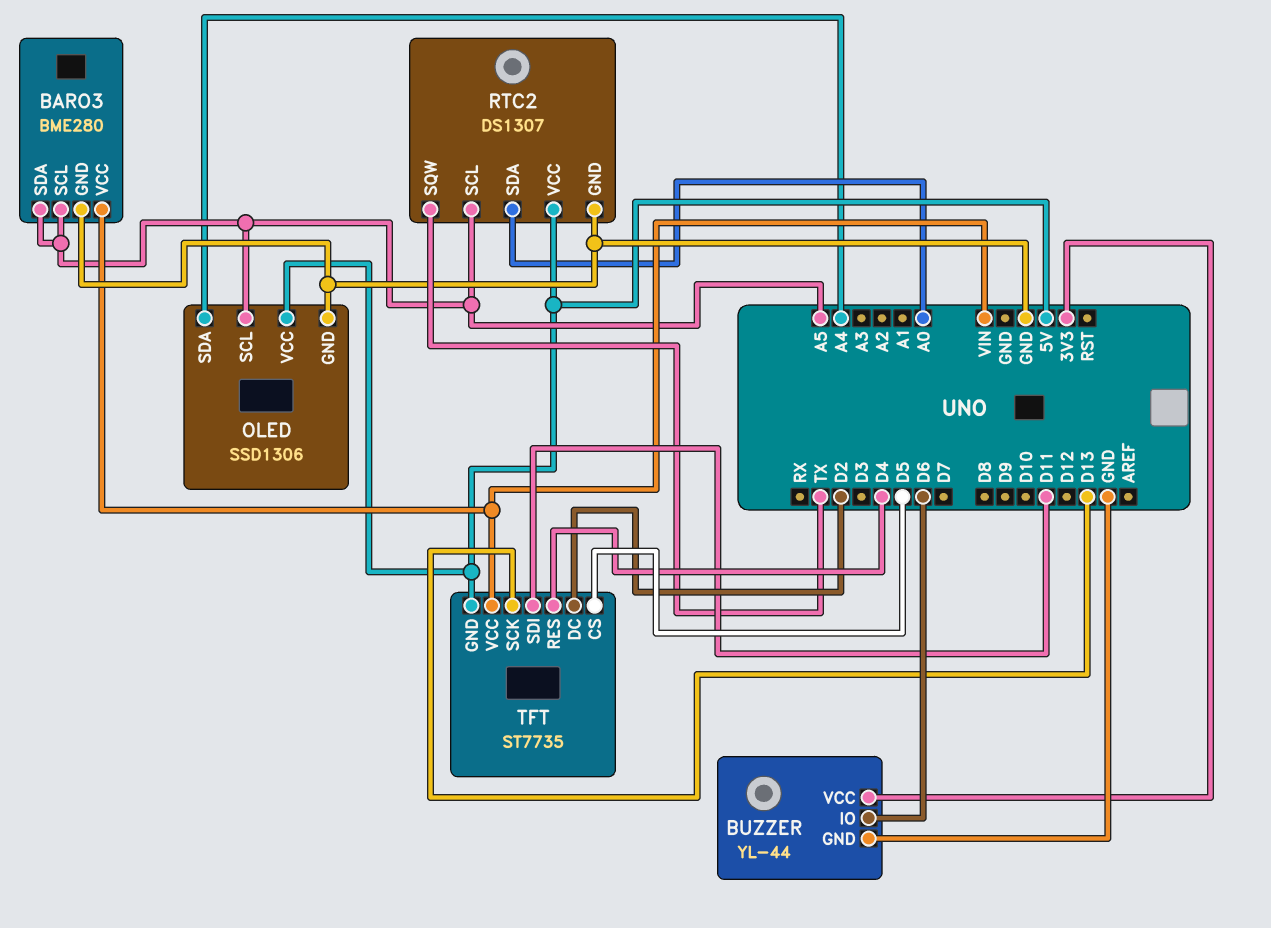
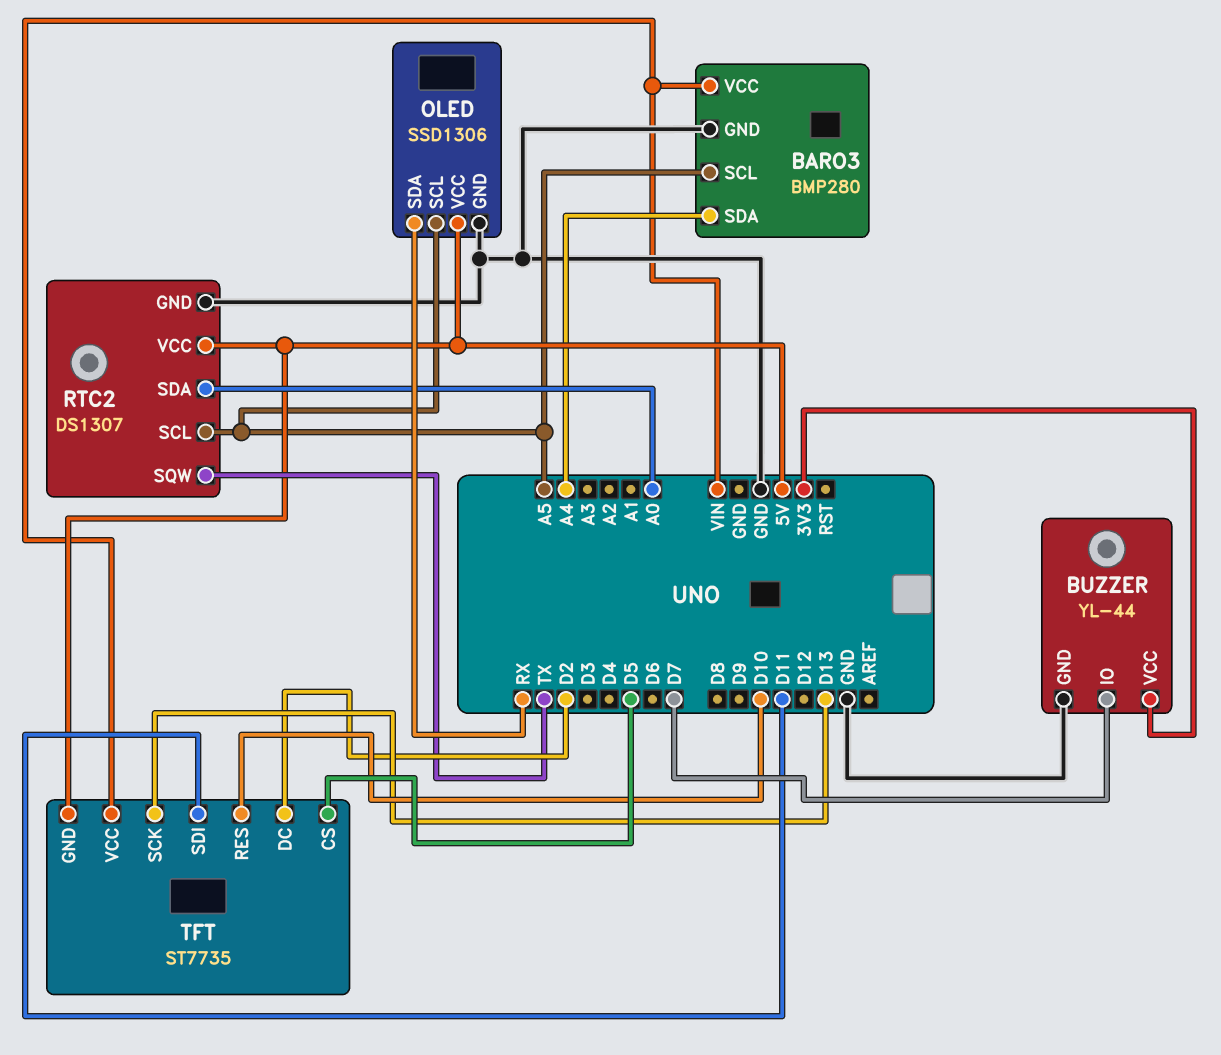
BARO3: BME280 -> BMP280
BARO3 pin SDA: A5 -> A4
BUZZER pin IO: D6 -> D7
OLED pin SDA: A4 -> RX
TFT pin RES: D4 -> D10

